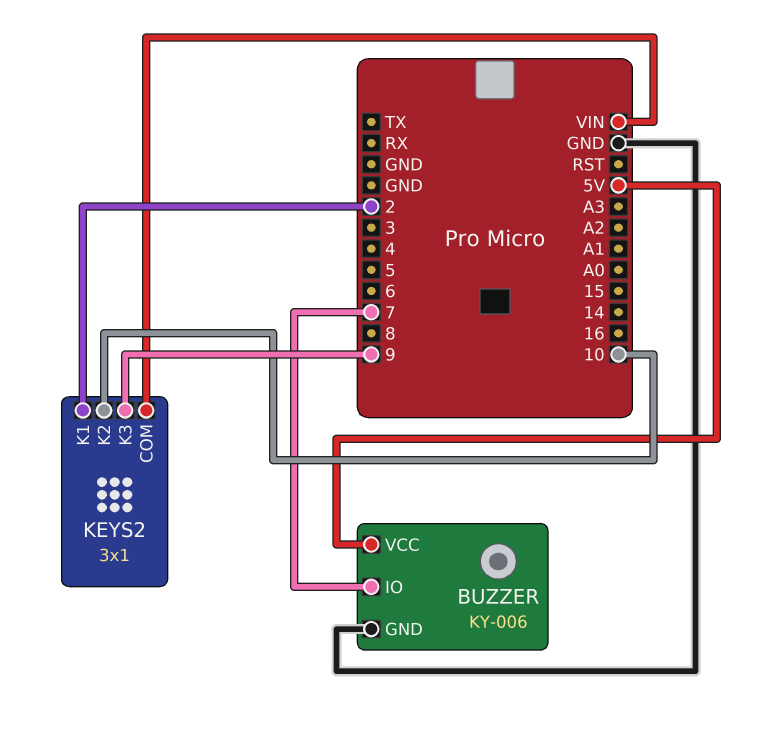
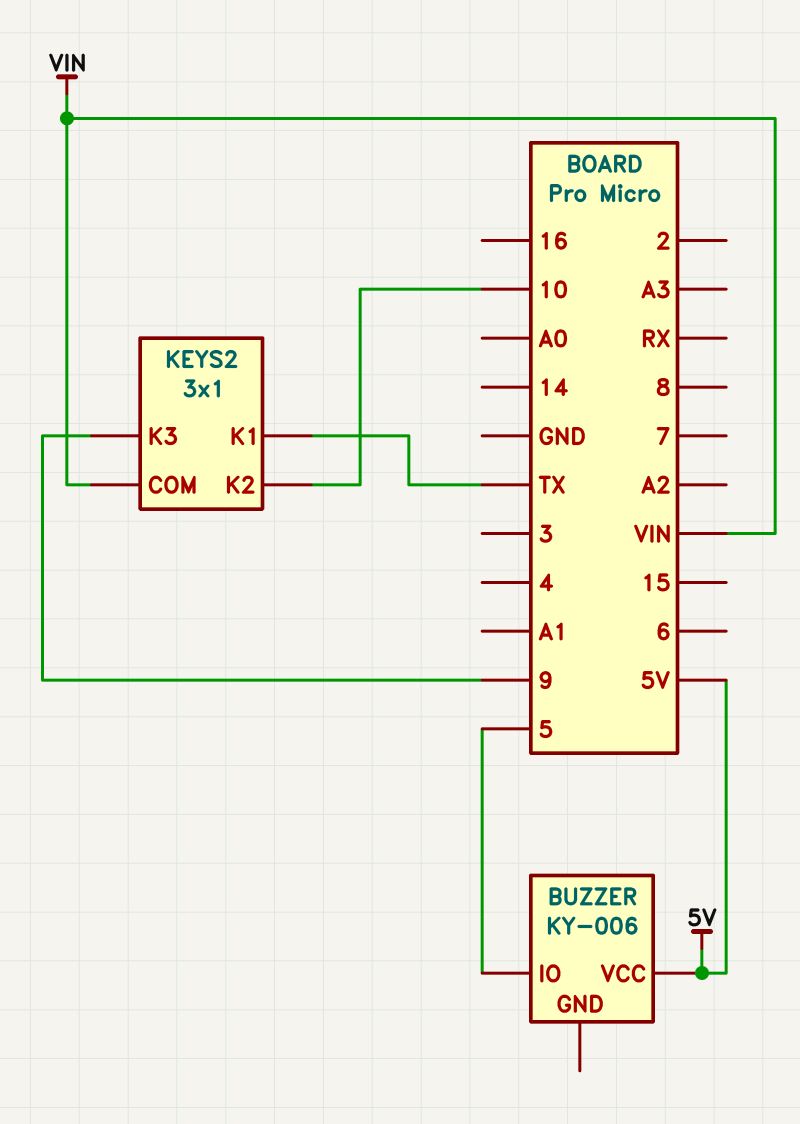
BUZZER pin GND: GND -> none
BUZZER pin IO: 7 -> 5
KEYS2 pin K1: 2 -> TX

